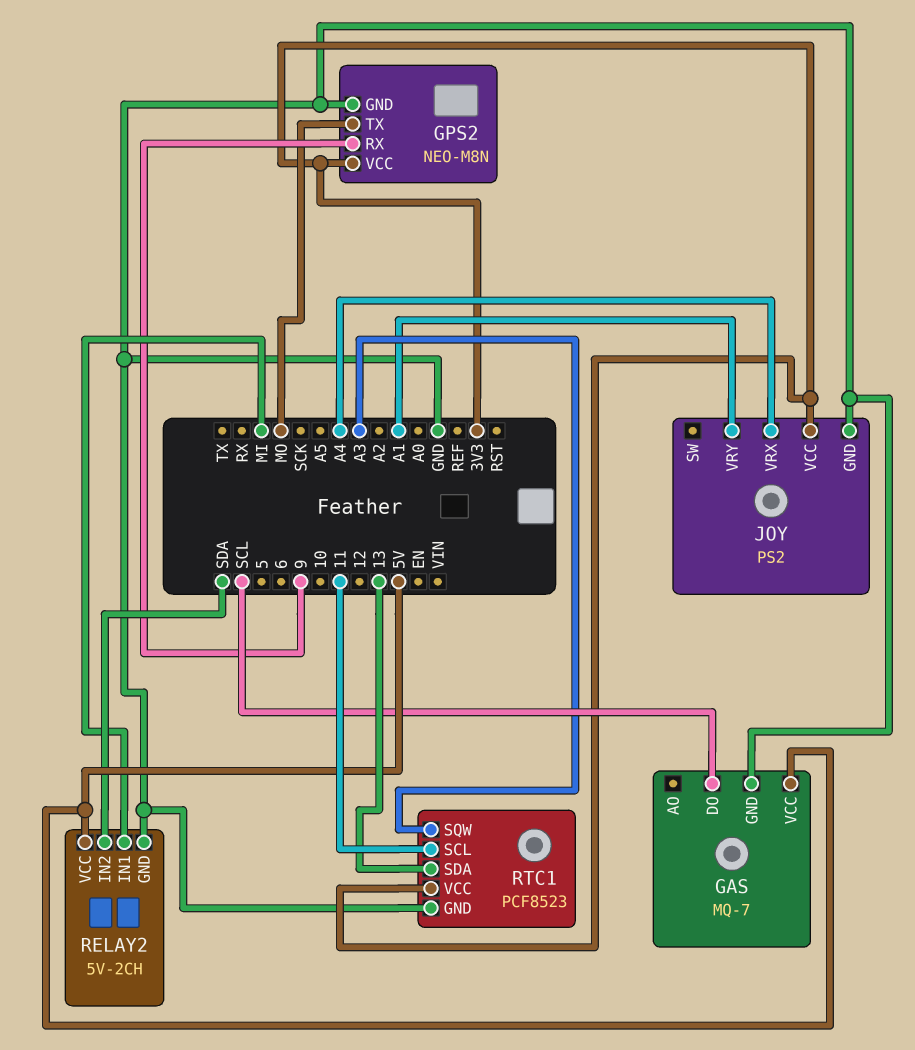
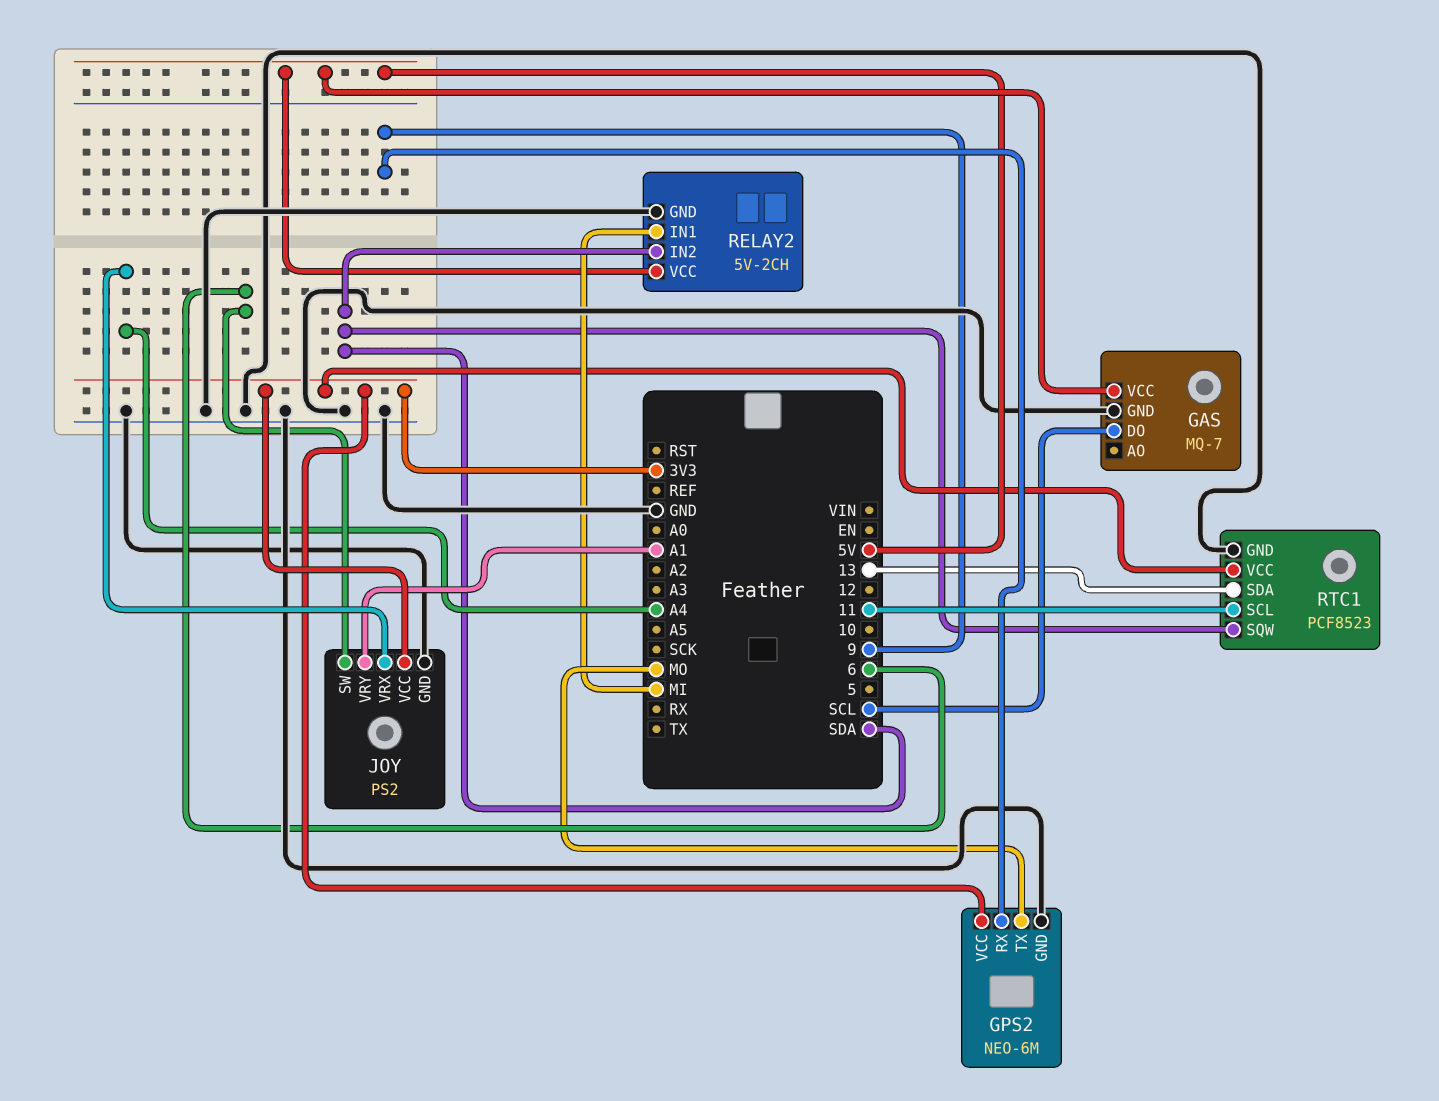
GPS2: NEO-M8N -> NEO-6M
JOY pin SW: none -> 6
RTC1 pin SQW: A3 -> SDA

